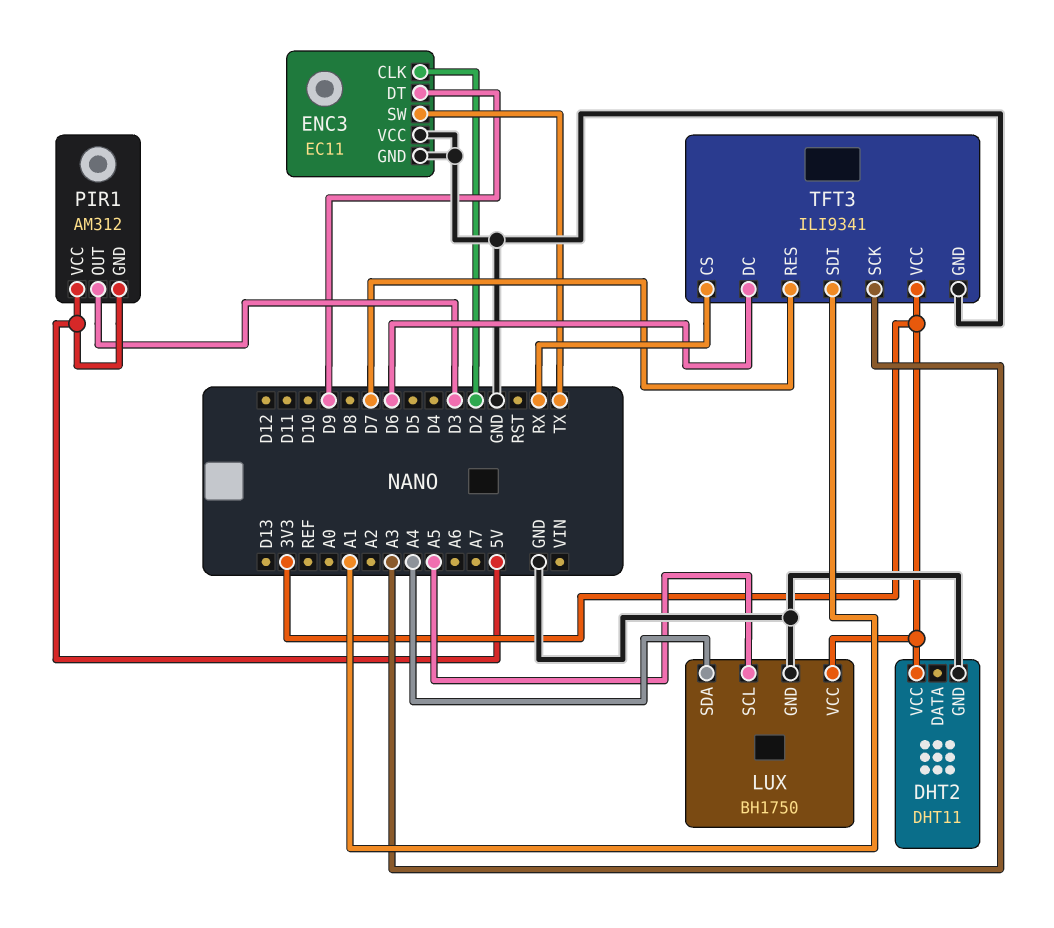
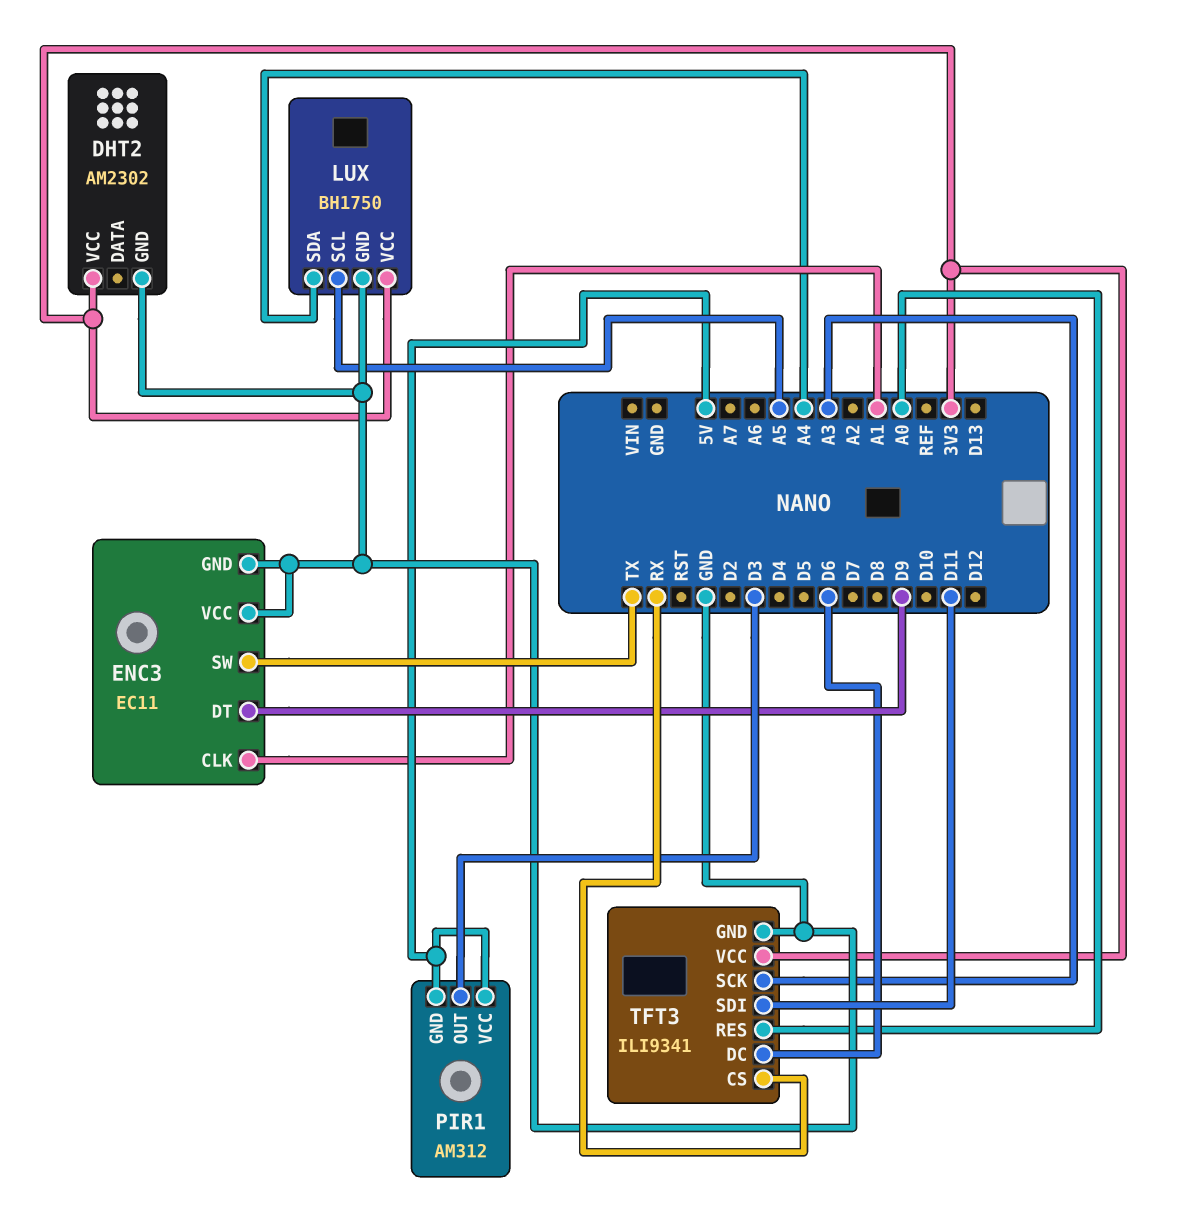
DHT2: DHT11 -> AM2302
ENC3 pin CLK: D2 -> A1
TFT3 pin RES: D7 -> A0
TFT3 pin SDI: A1 -> D11

